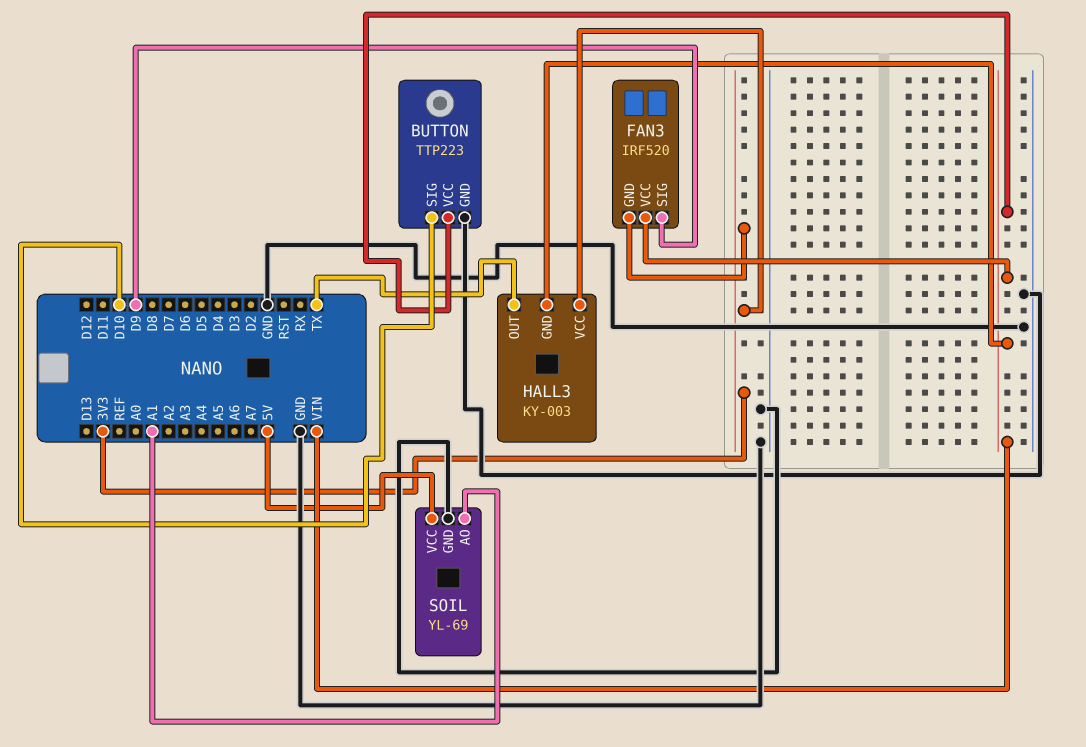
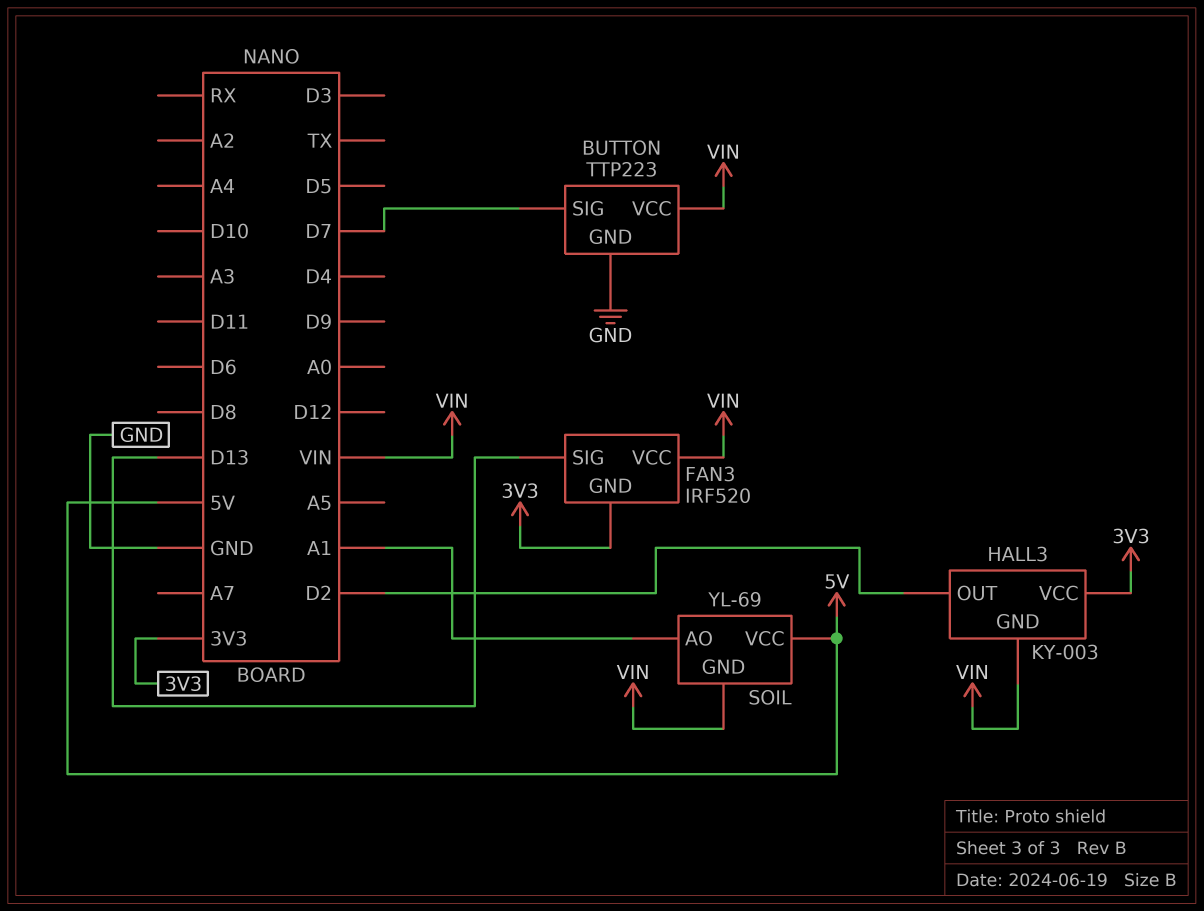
BUTTON pin SIG: D10 -> D7
FAN3 pin SIG: D9 -> D13
HALL3 pin OUT: TX -> D2
SOIL pin GND: GND -> VIN

